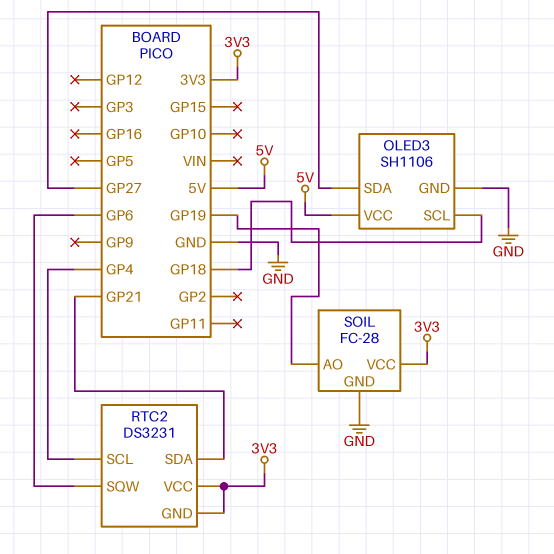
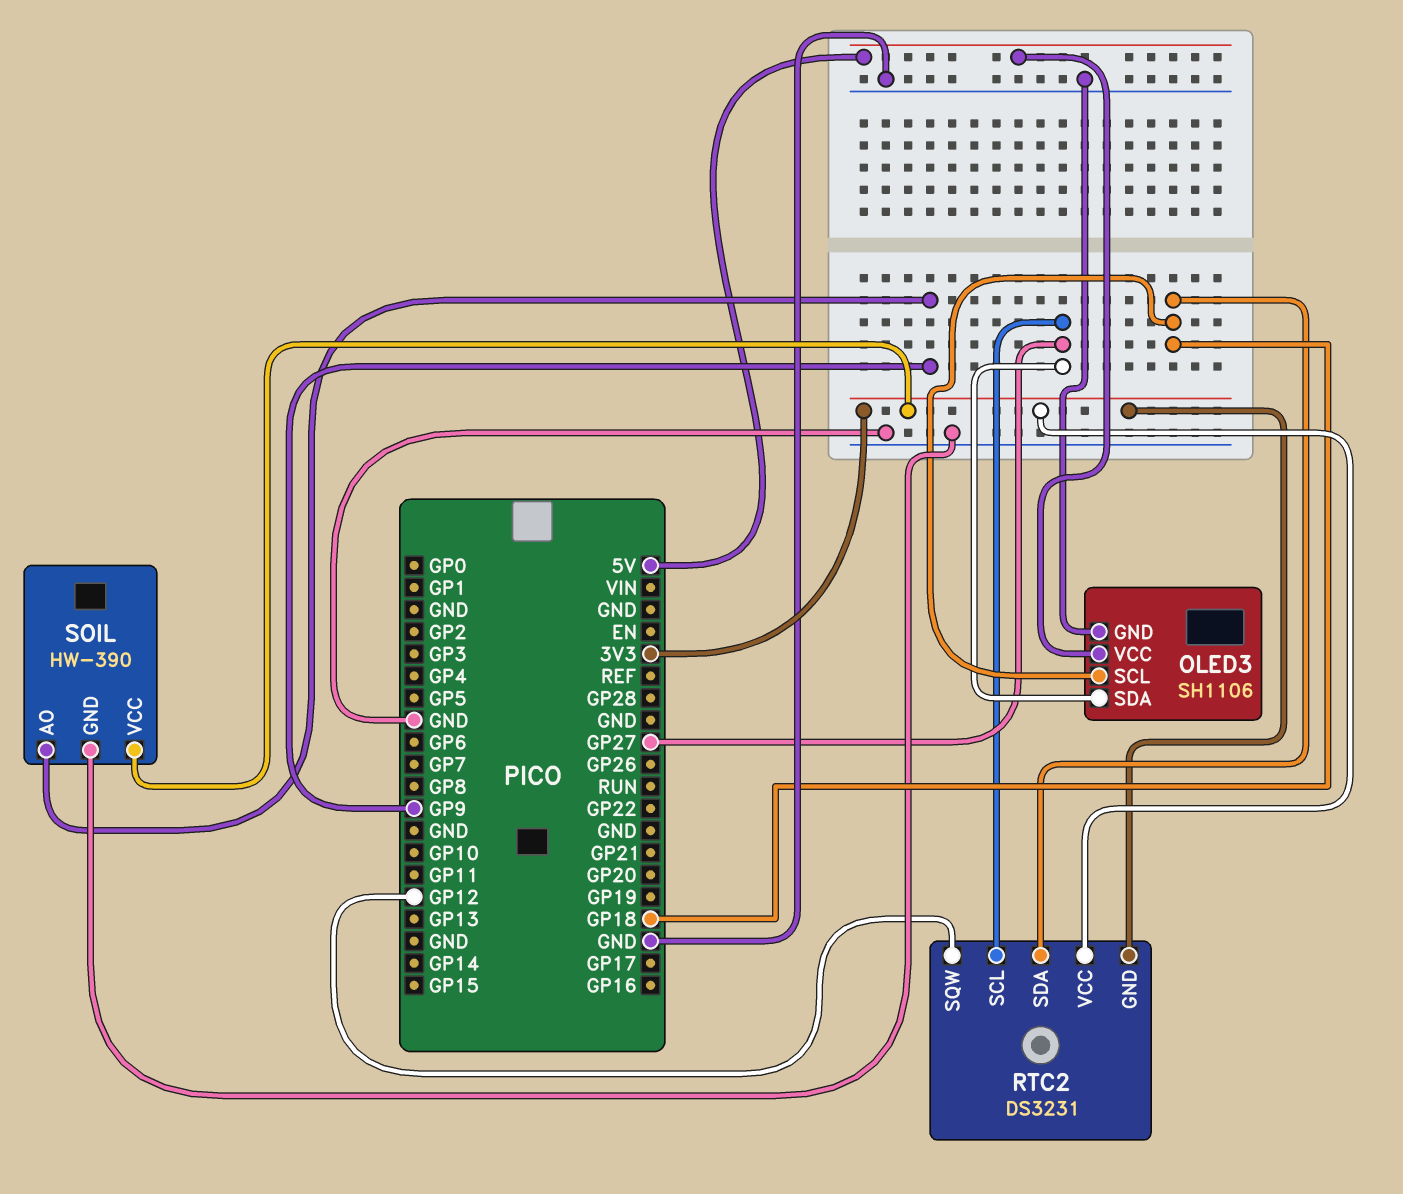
RTC2 pin SCL: GP4 -> GP27
RTC2 pin SDA: GP21 -> GP18
RTC2 pin SQW: GP6 -> GP12
SOIL: FC-28 -> HW-390
SOIL pin AO: GP19 -> GP9

